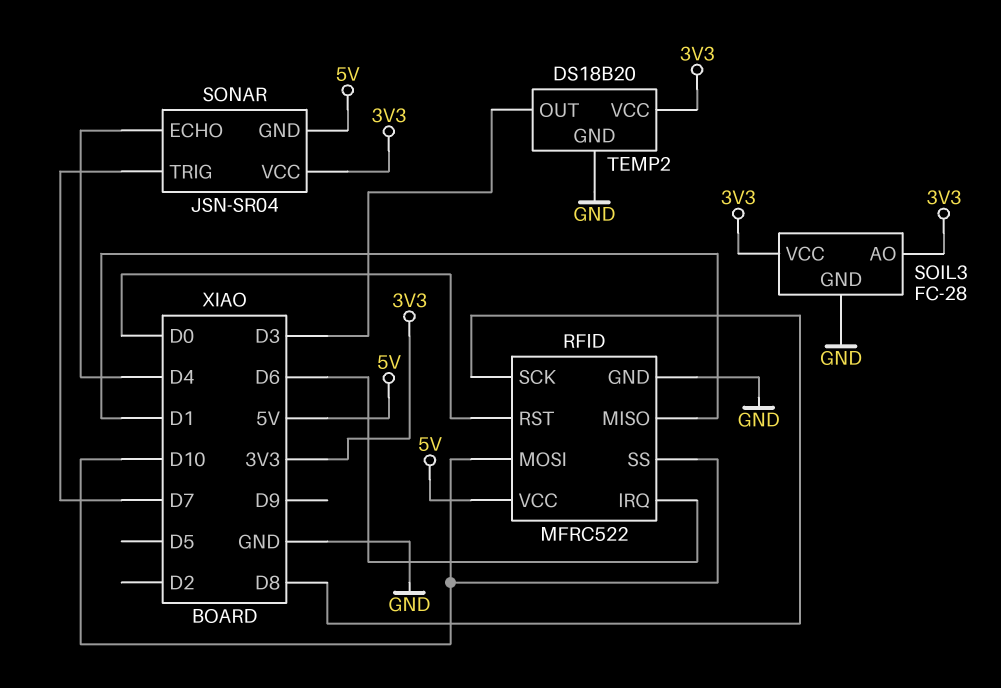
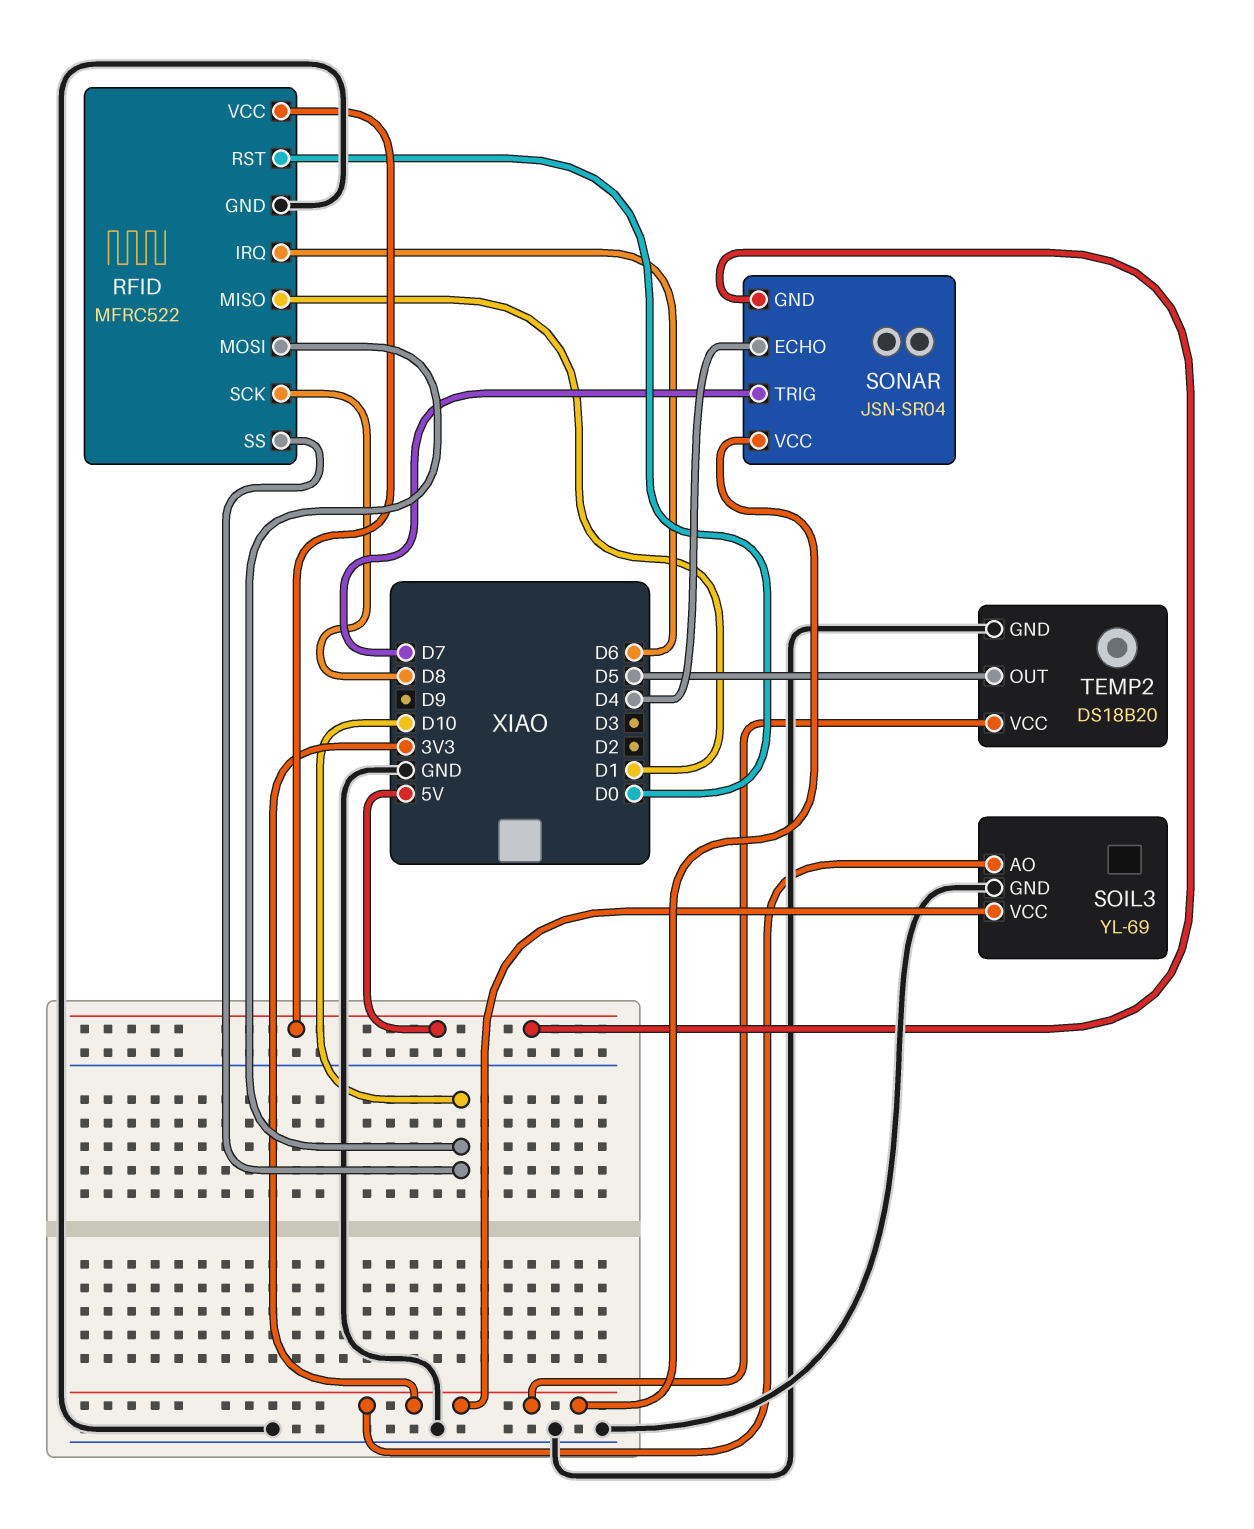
SOIL3: FC-28 -> YL-69
TEMP2 pin OUT: D3 -> D5

